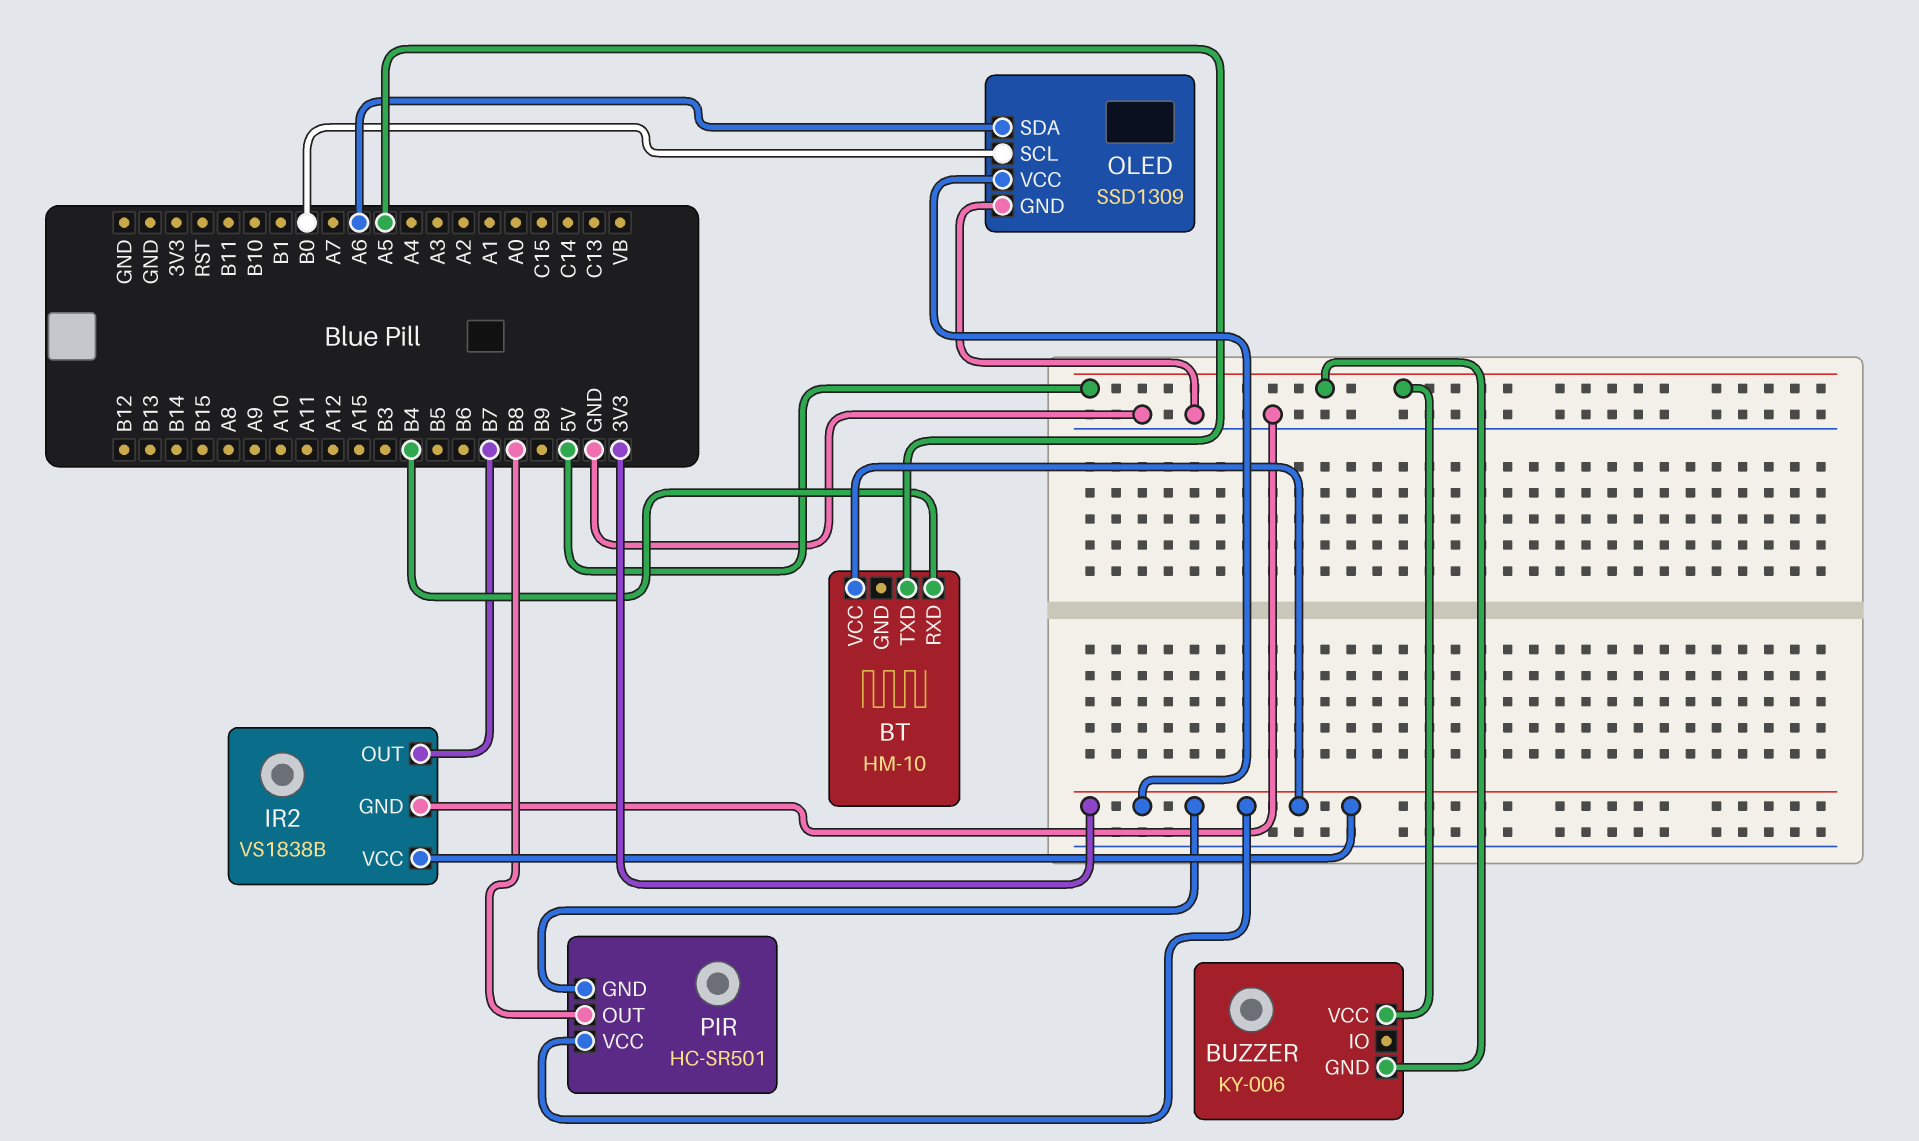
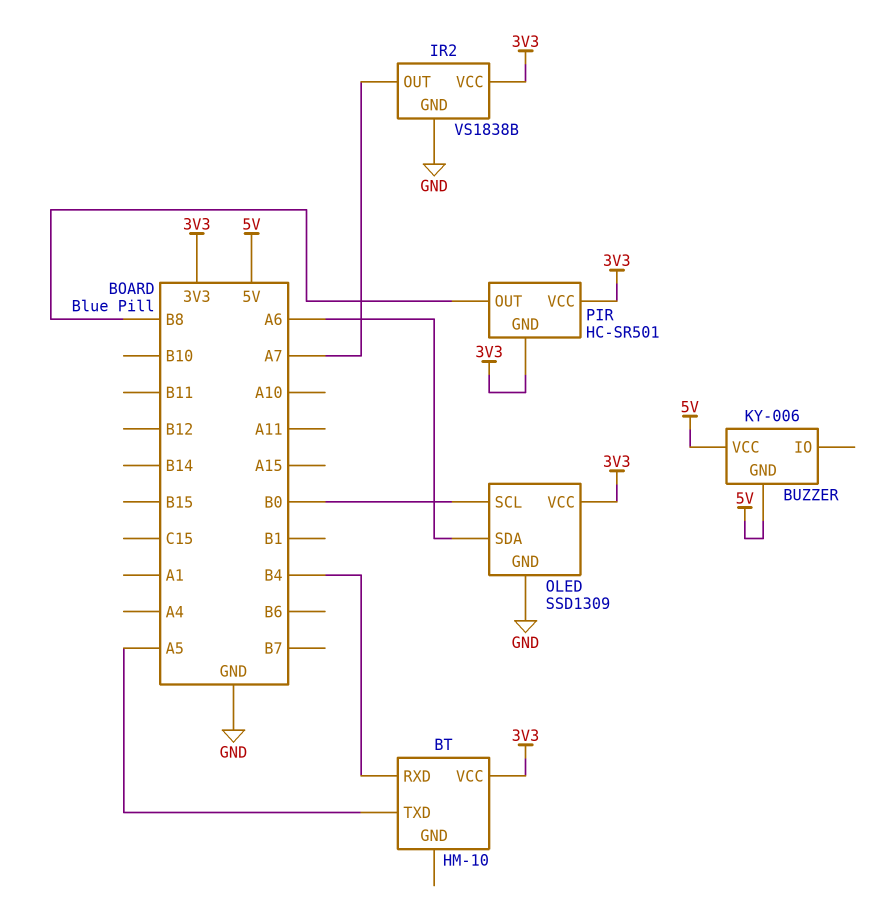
IR2 pin OUT: B7 -> A7

